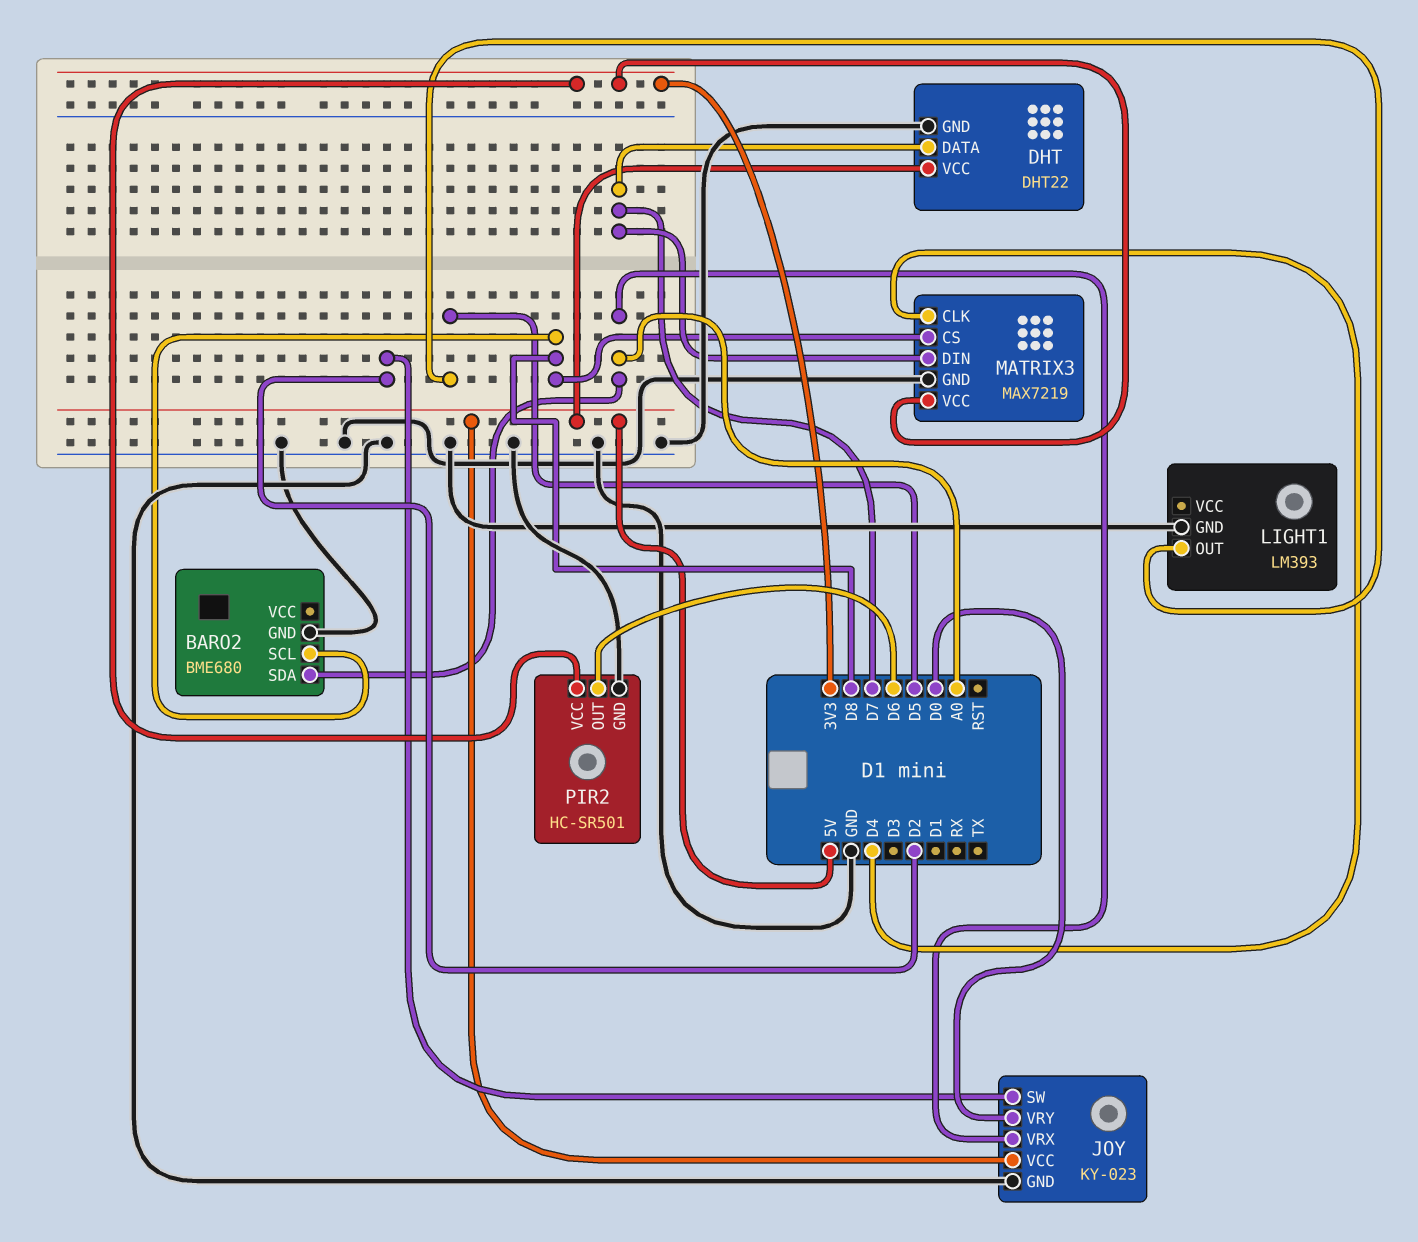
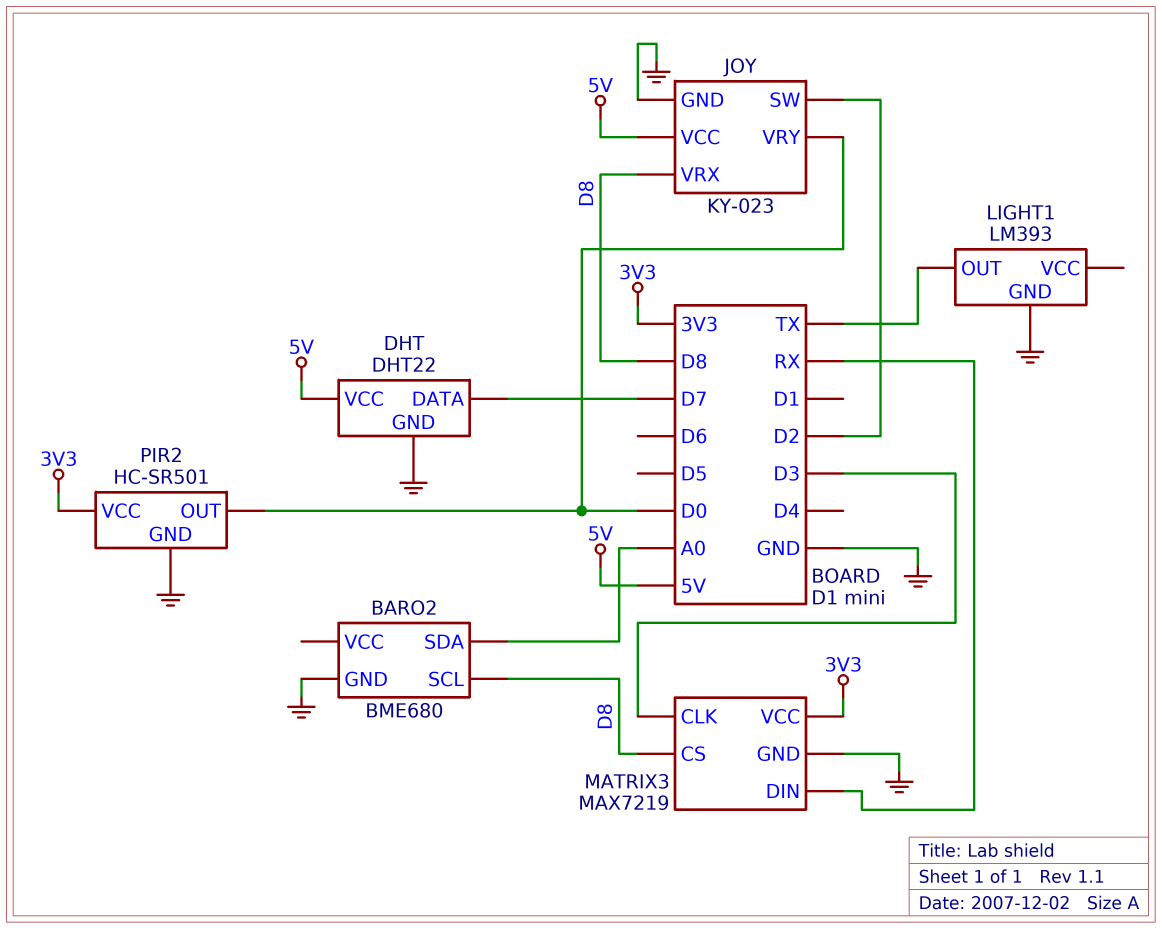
JOY pin VRX: A0 -> D8
LIGHT1 pin OUT: D5 -> TX
MATRIX3 pin CLK: D4 -> D3
MATRIX3 pin DIN: D7 -> RX
PIR2 pin OUT: D6 -> D0

